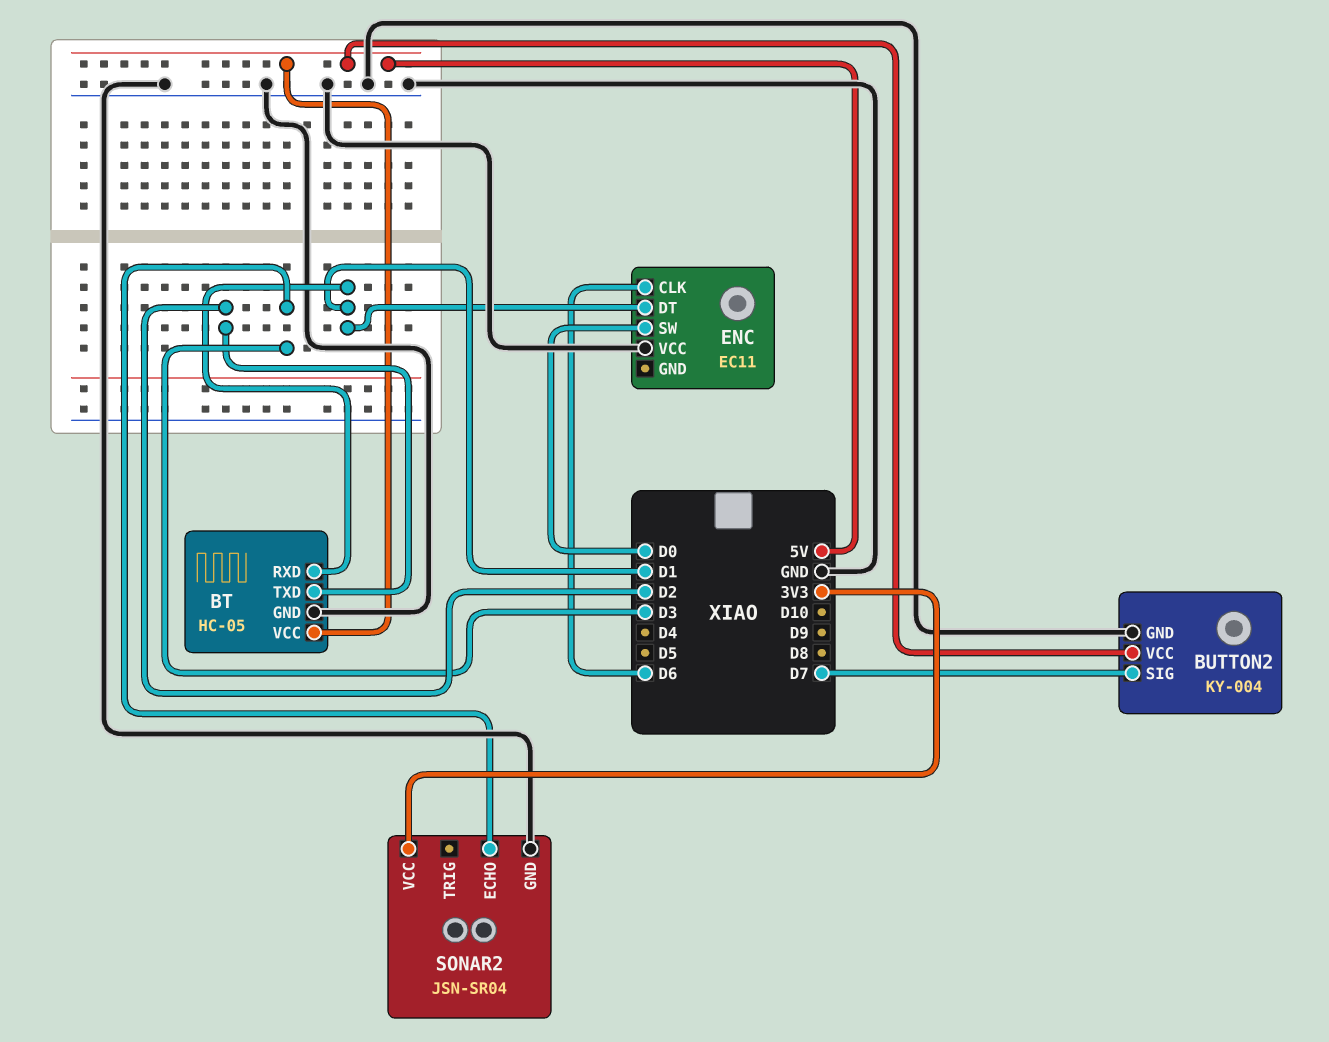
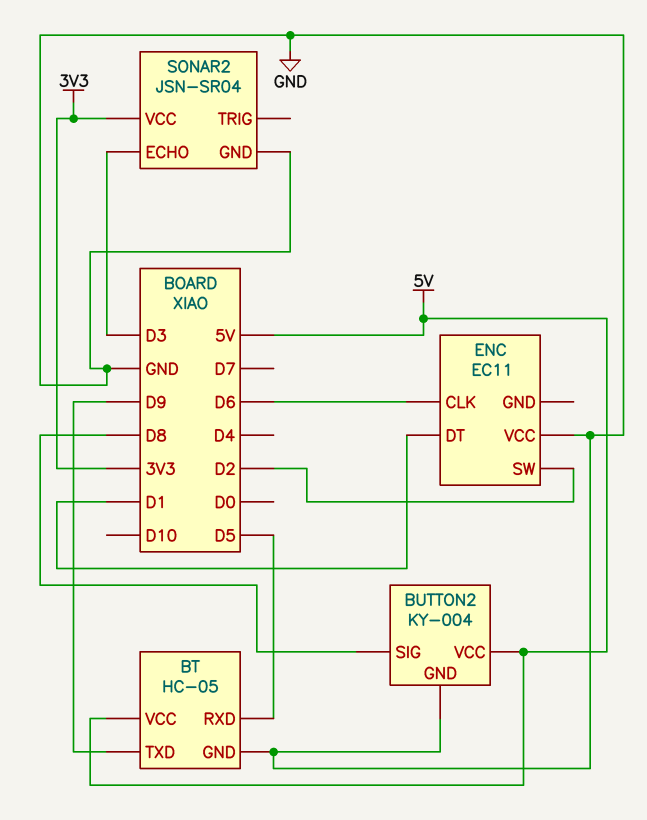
BT pin RXD: D1 -> D5
BT pin TXD: D2 -> D9
BUTTON2 pin SIG: D7 -> D8
ENC pin SW: D0 -> D2

